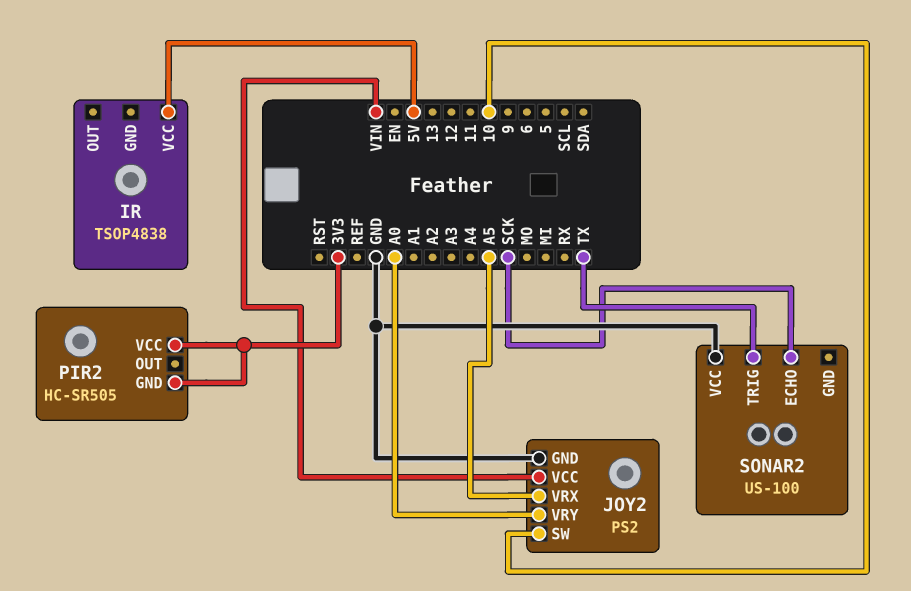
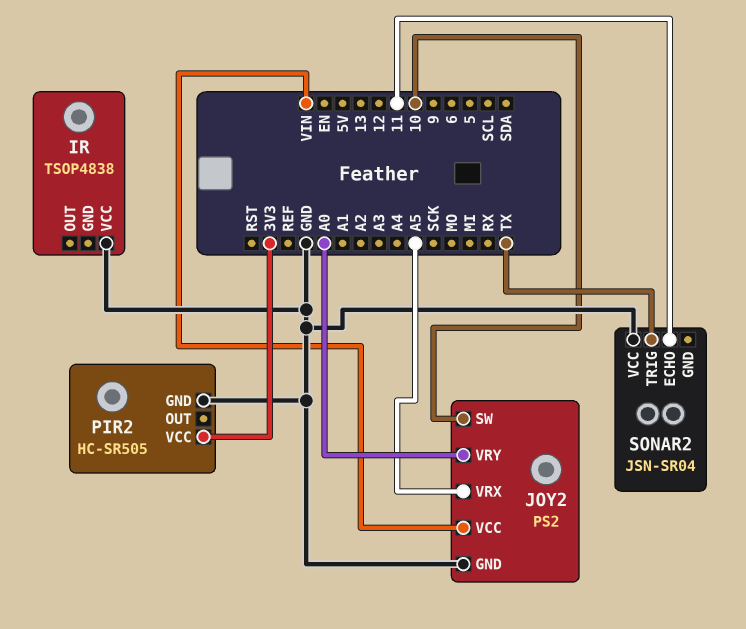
IR pin VCC: 5V -> GND
PIR2 pin GND: 3V3 -> GND
SONAR2: US-100 -> JSN-SR04
SONAR2 pin ECHO: SCK -> 11

